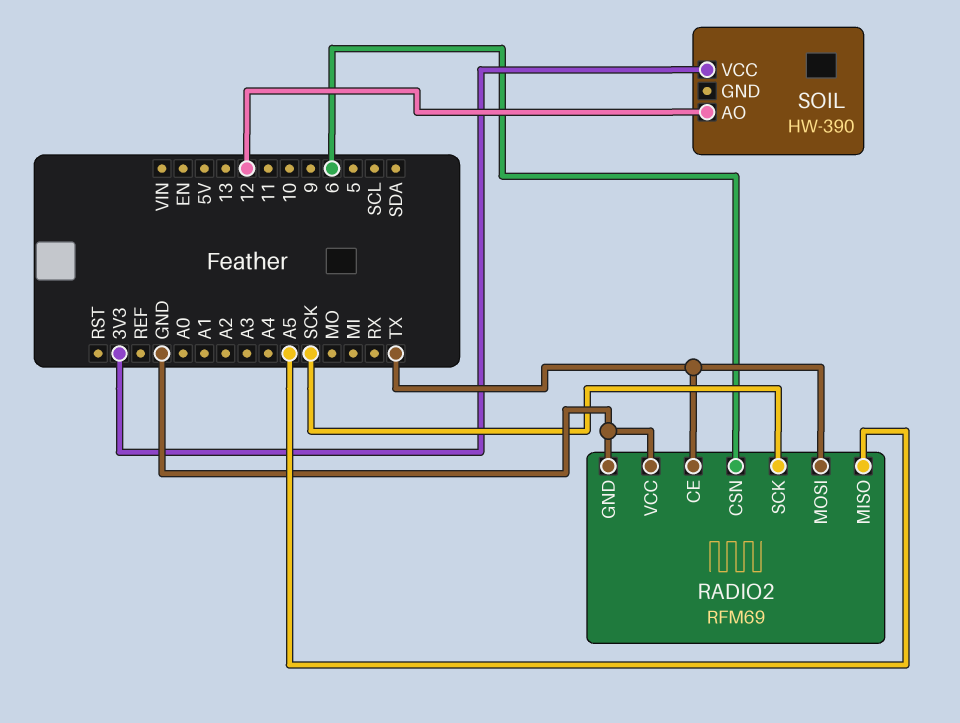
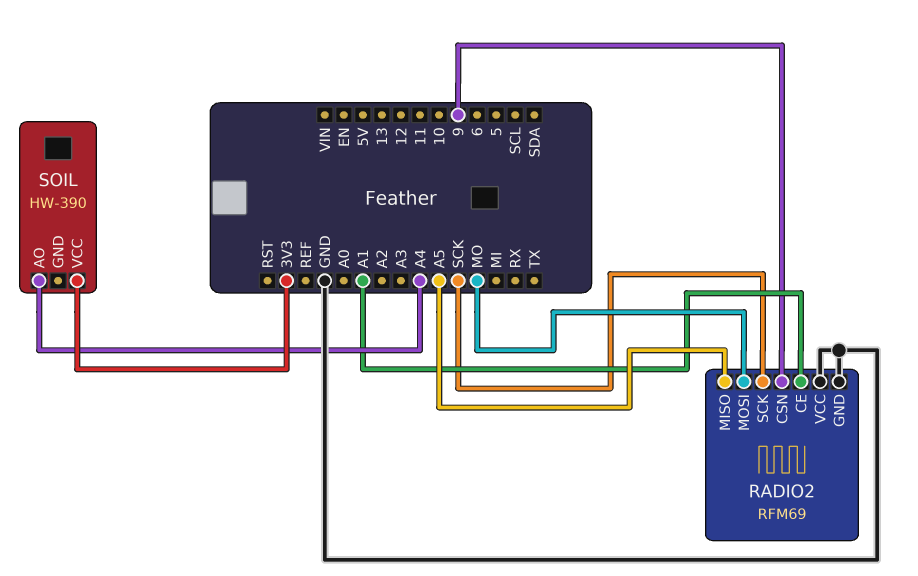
RADIO2 pin CE: TX -> A1
RADIO2 pin CSN: 6 -> 9
RADIO2 pin MOSI: TX -> MO
SOIL pin AO: 12 -> A4

